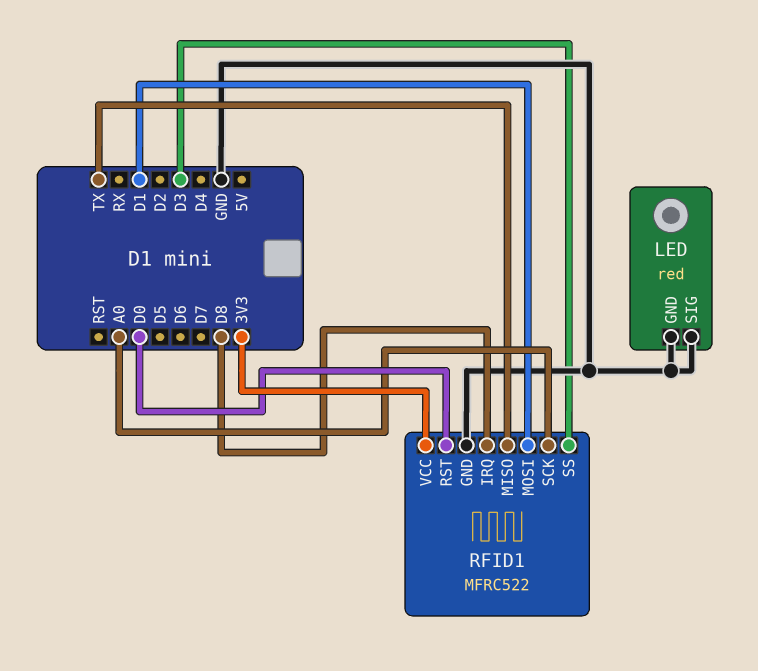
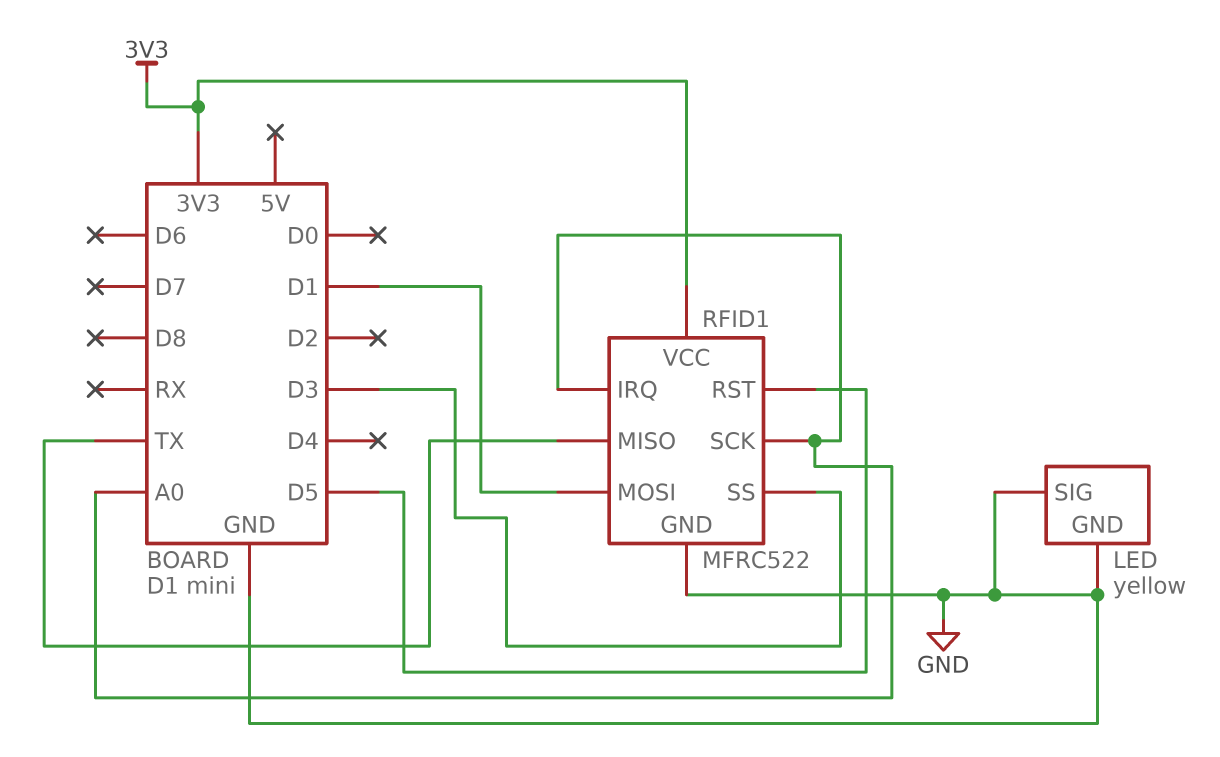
LED: red -> yellow
RFID1 pin IRQ: D8 -> A0
RFID1 pin RST: D0 -> D5

